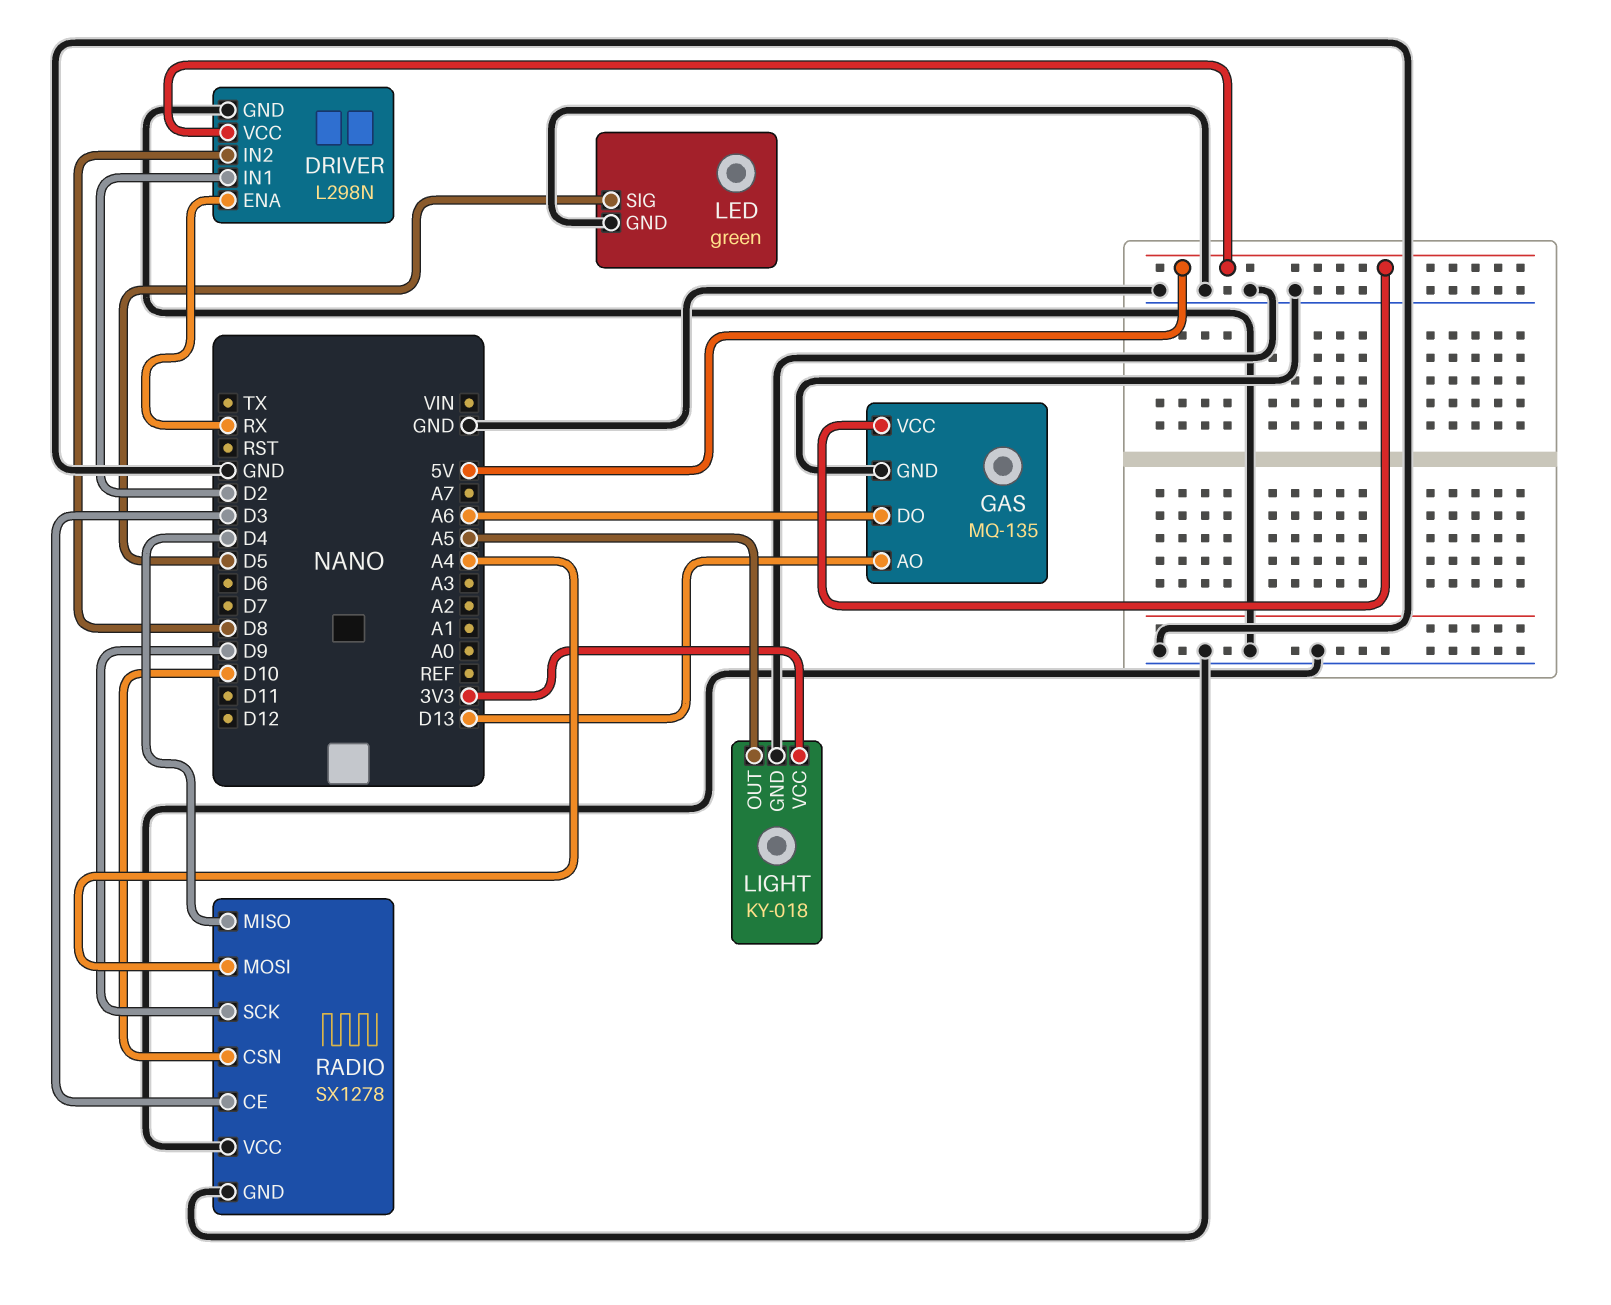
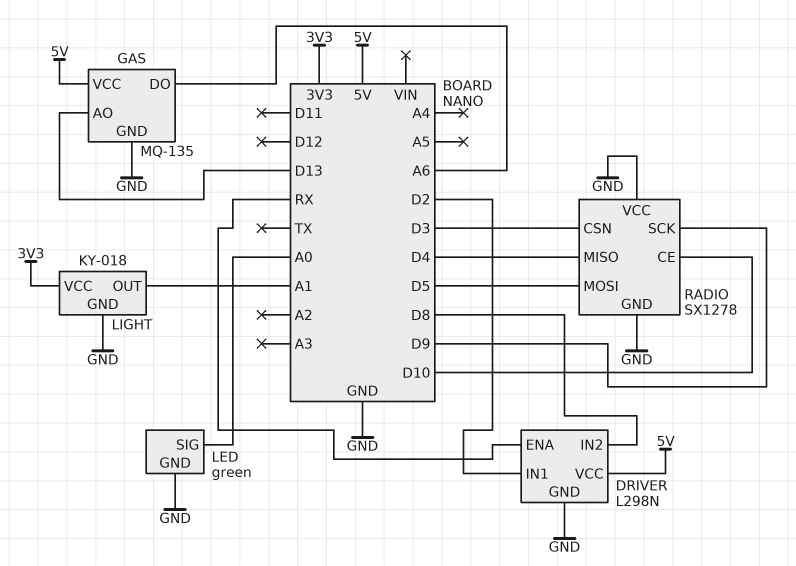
LED pin SIG: D5 -> A0
LIGHT pin OUT: A5 -> A1
RADIO pin CE: D3 -> D10
RADIO pin CSN: D10 -> D3
RADIO pin MOSI: A4 -> D5

